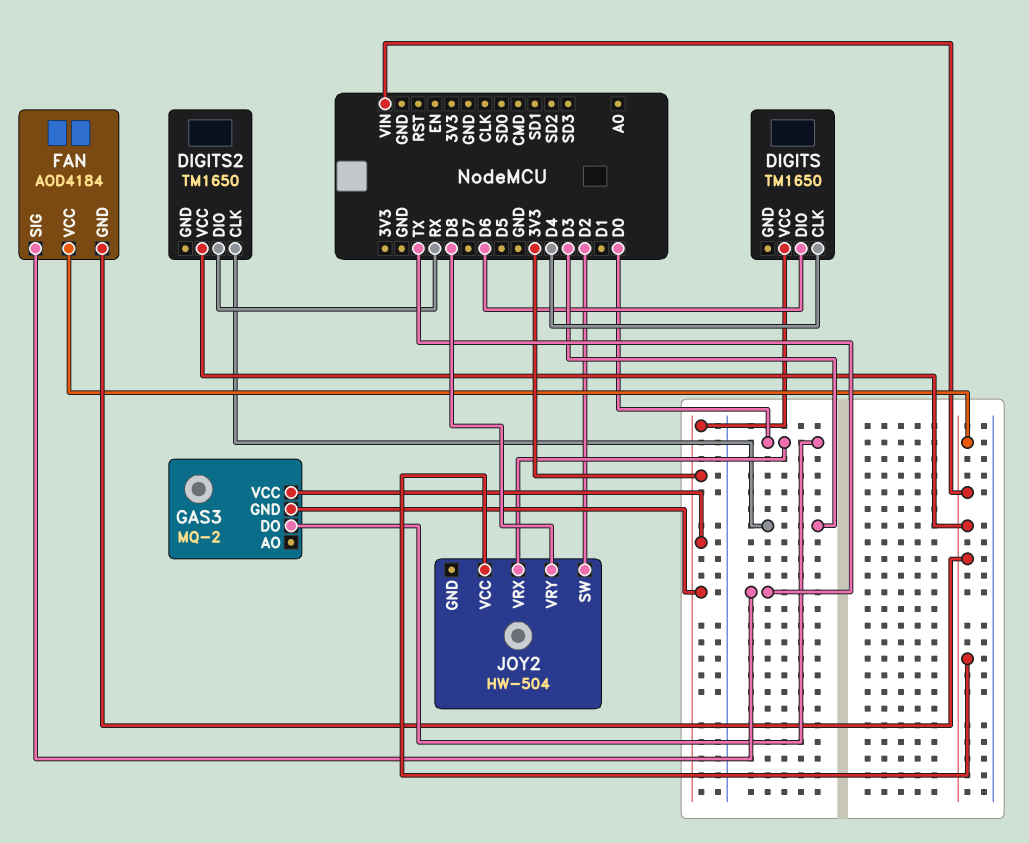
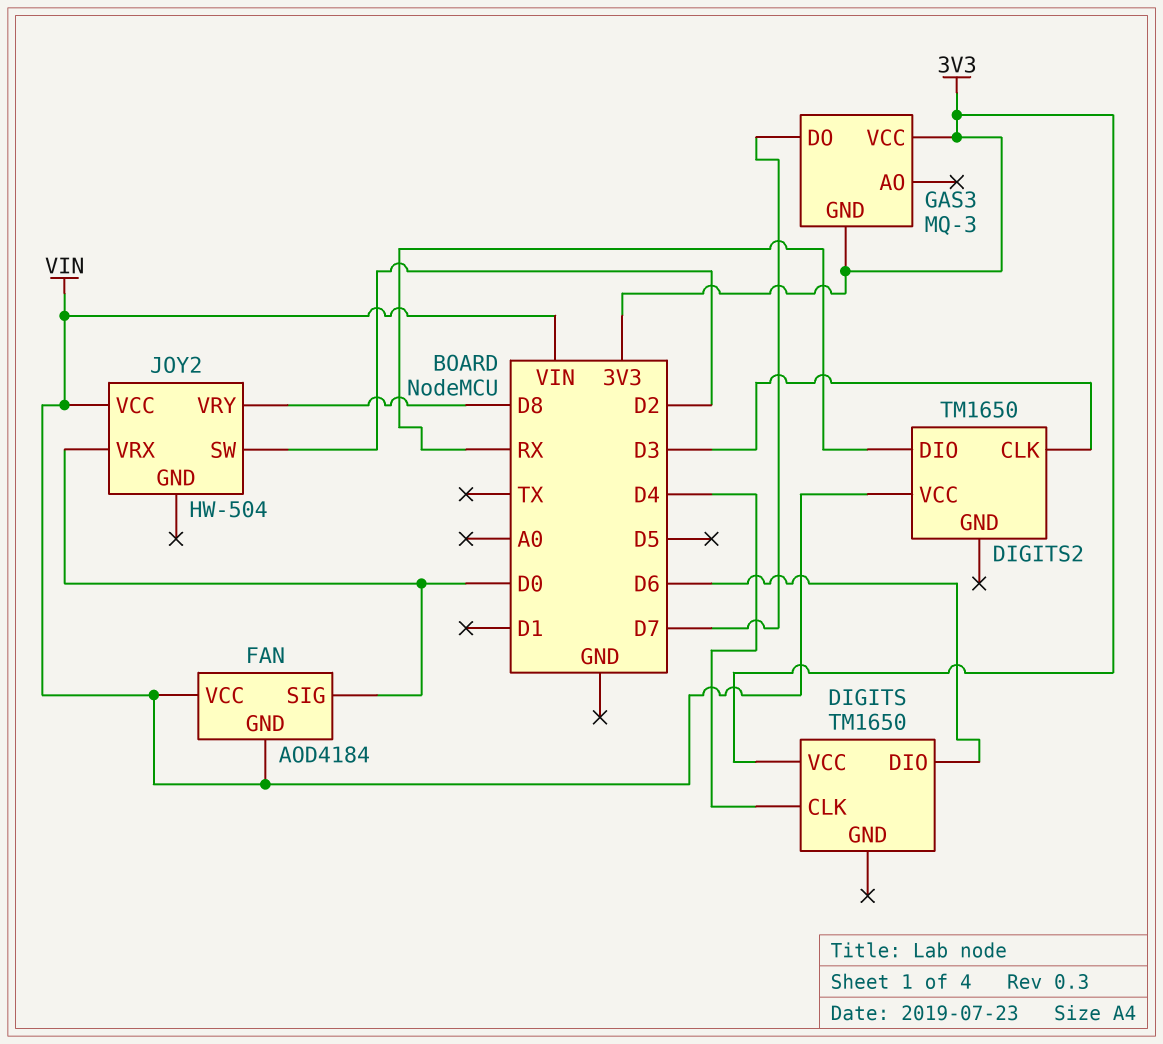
FAN pin SIG: TX -> D0
GAS3: MQ-2 -> MQ-3
GAS3 pin DO: D0 -> D7

